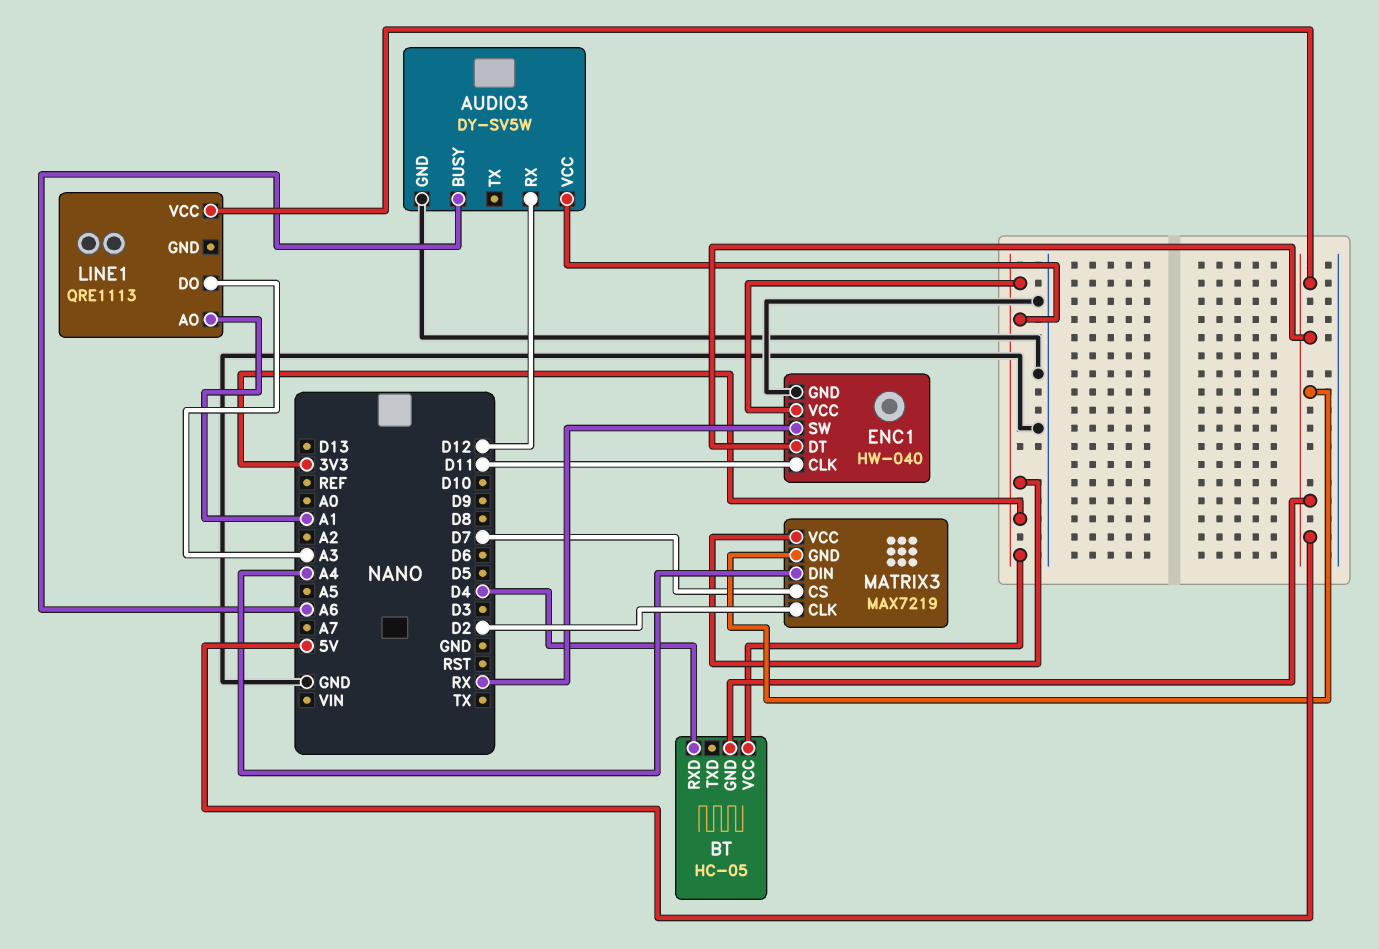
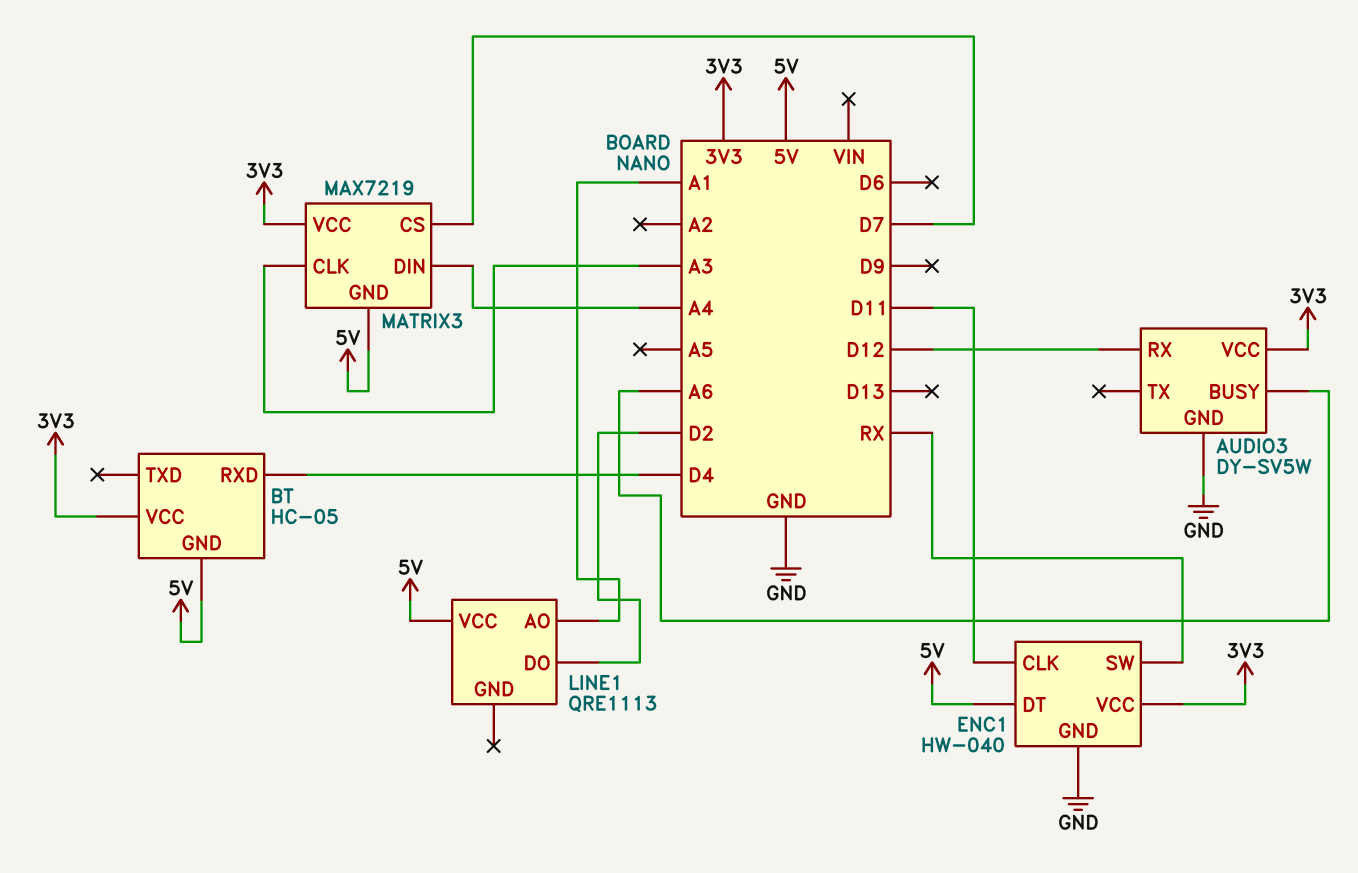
LINE1 pin DO: A3 -> D2
MATRIX3 pin CLK: D2 -> A3

